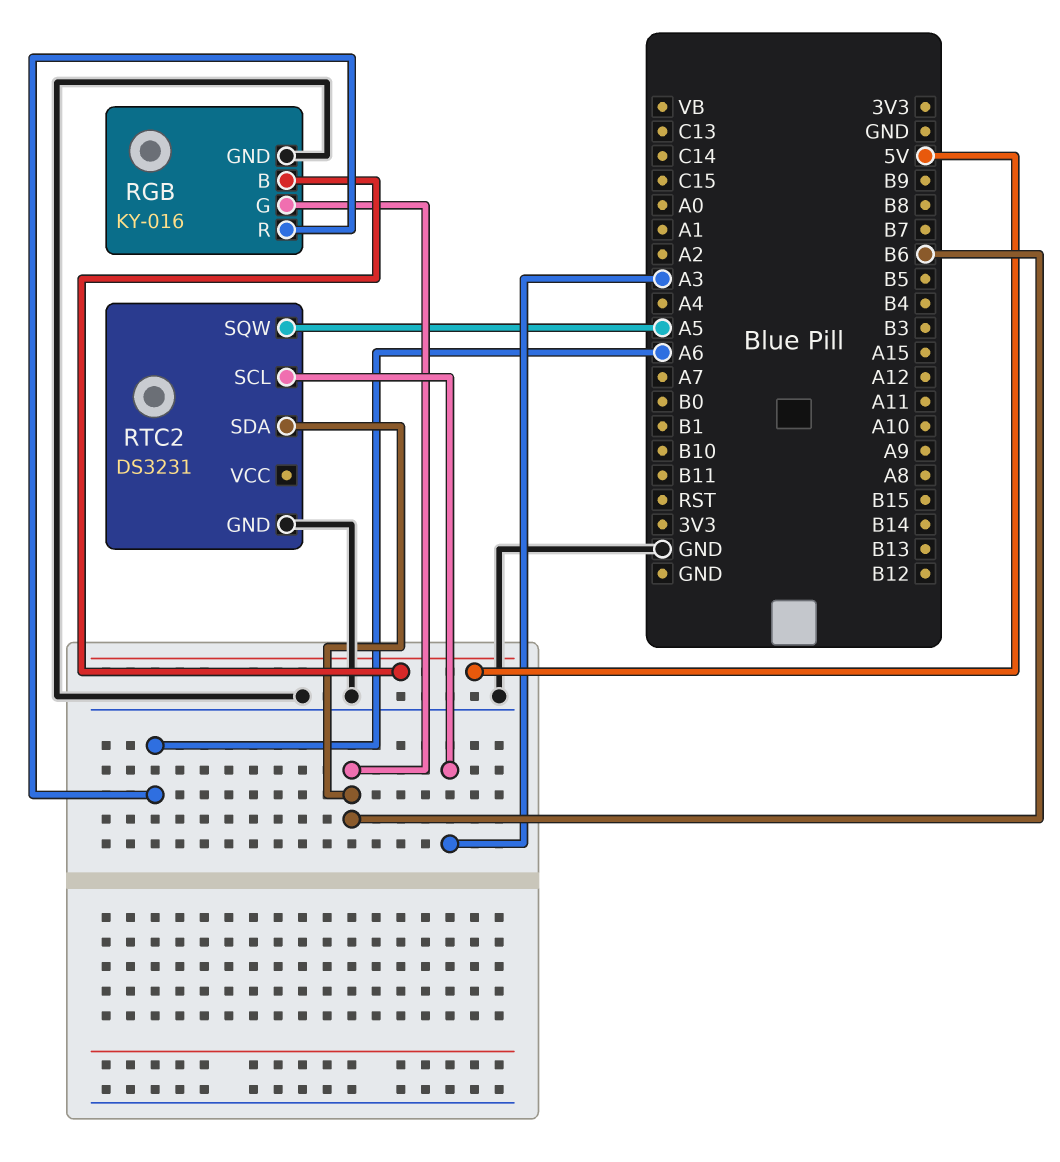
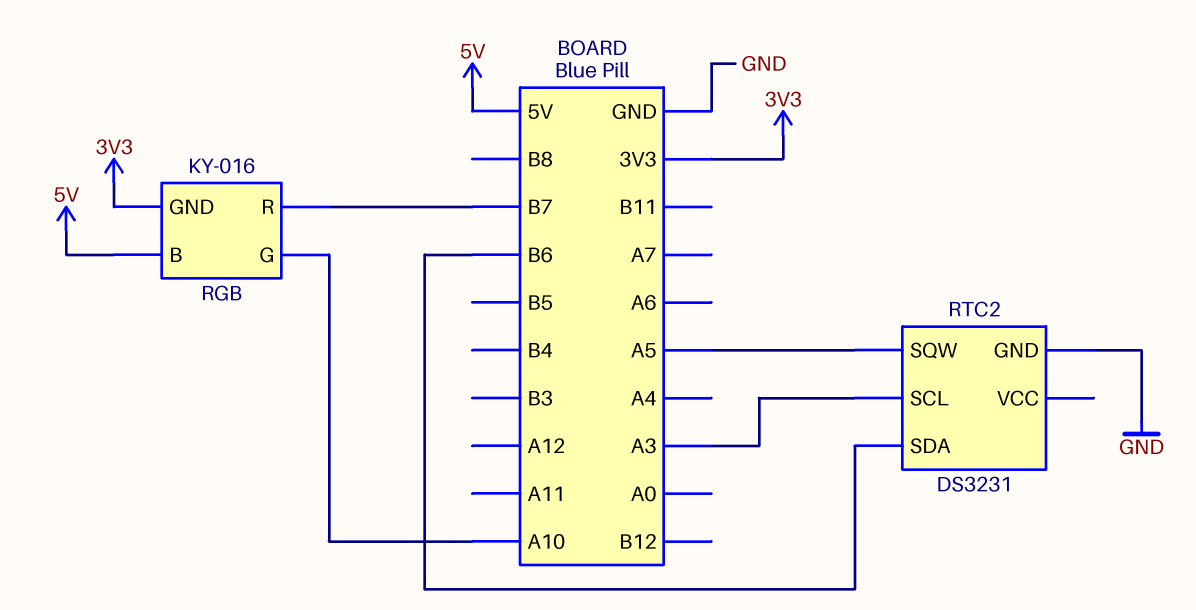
RGB pin G: B6 -> A10
RGB pin GND: GND -> 3V3
RGB pin R: A6 -> B7

